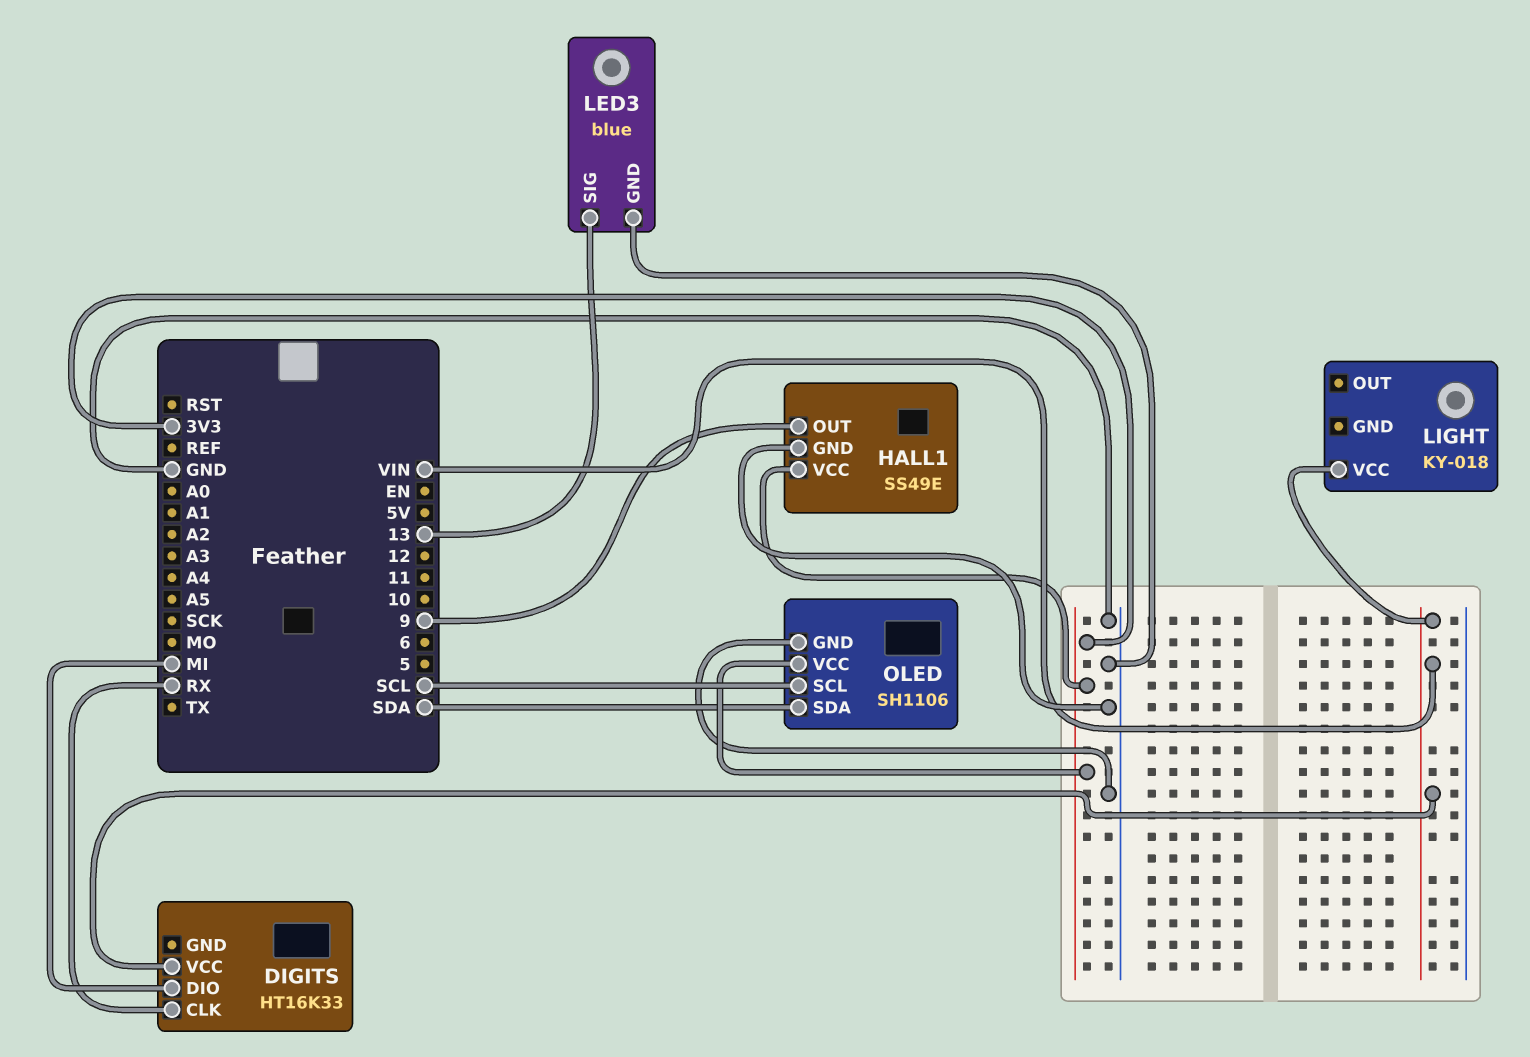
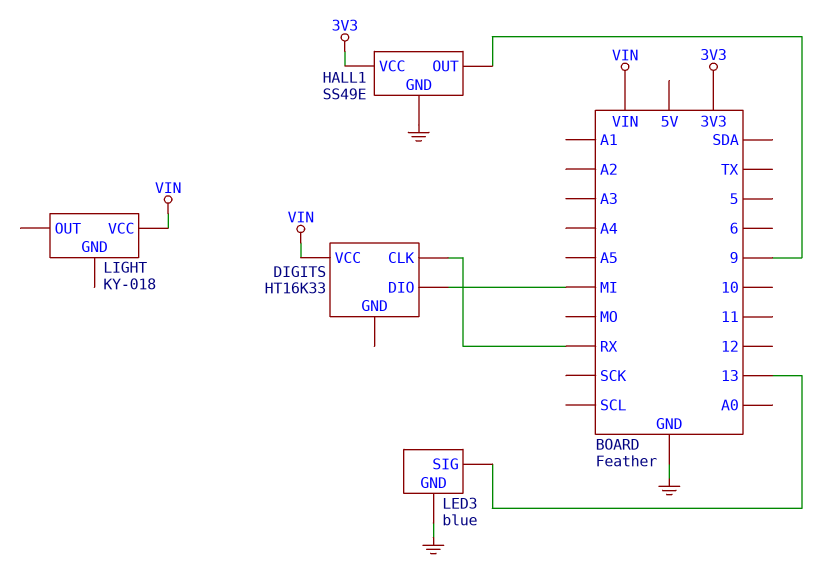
OLED: SH1106 -> none
OLED pin GND: GND -> none
OLED pin SCL: SCL -> none
OLED pin SDA: SDA -> none
OLED pin VCC: 3V3 -> none

